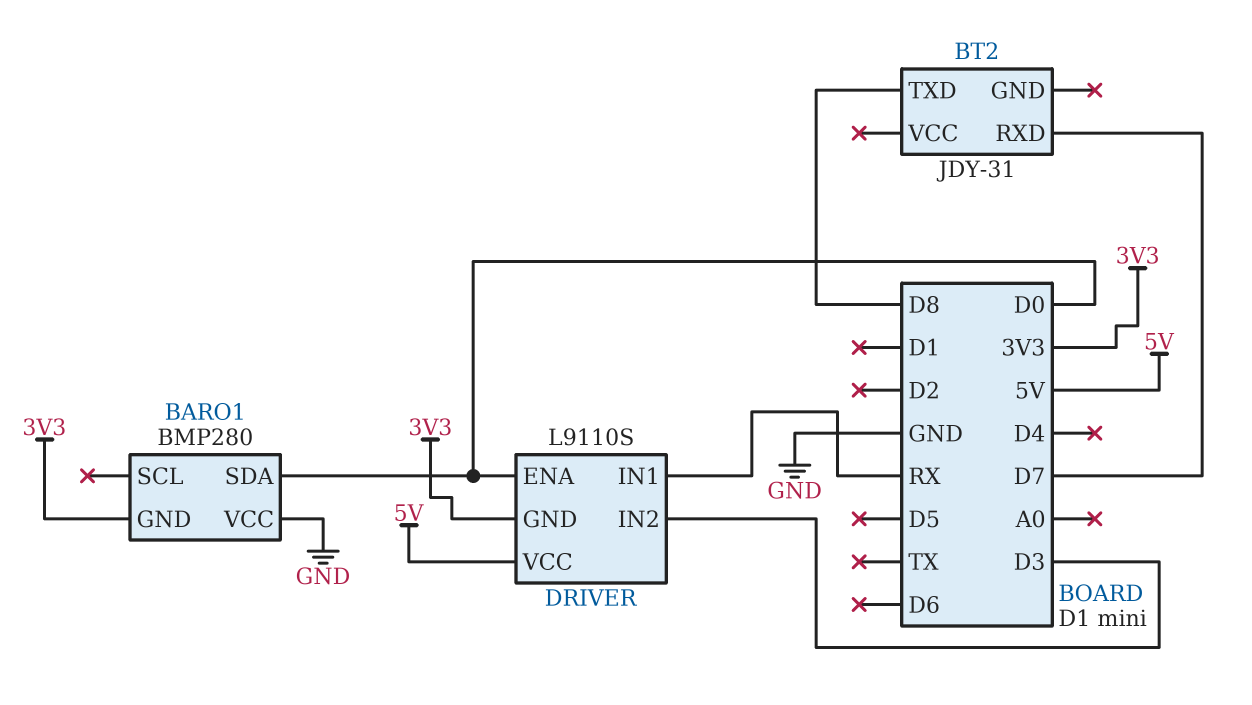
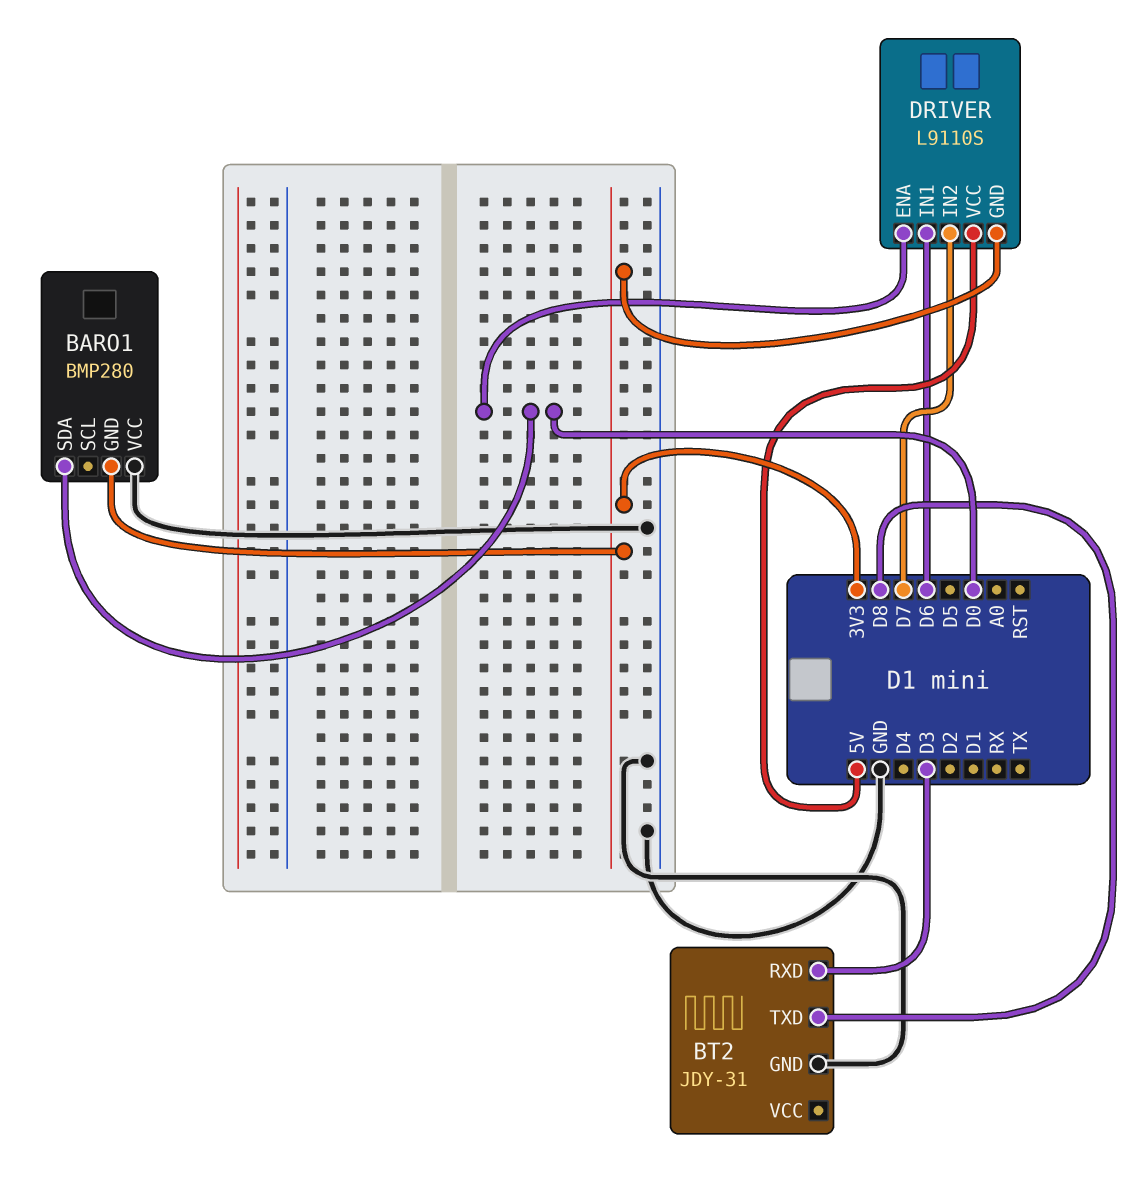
BT2 pin GND: none -> GND
BT2 pin RXD: D7 -> D3
DRIVER pin IN1: RX -> D6
DRIVER pin IN2: D3 -> D7

